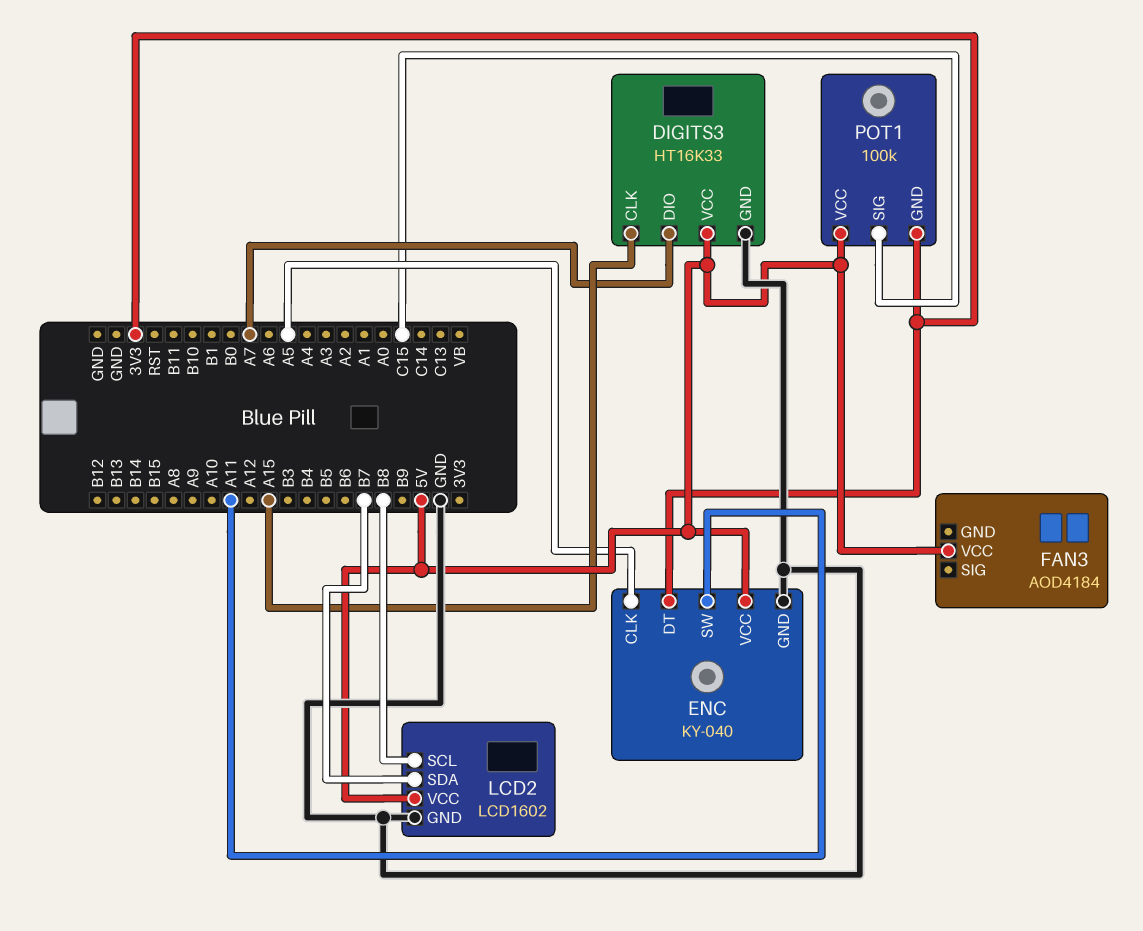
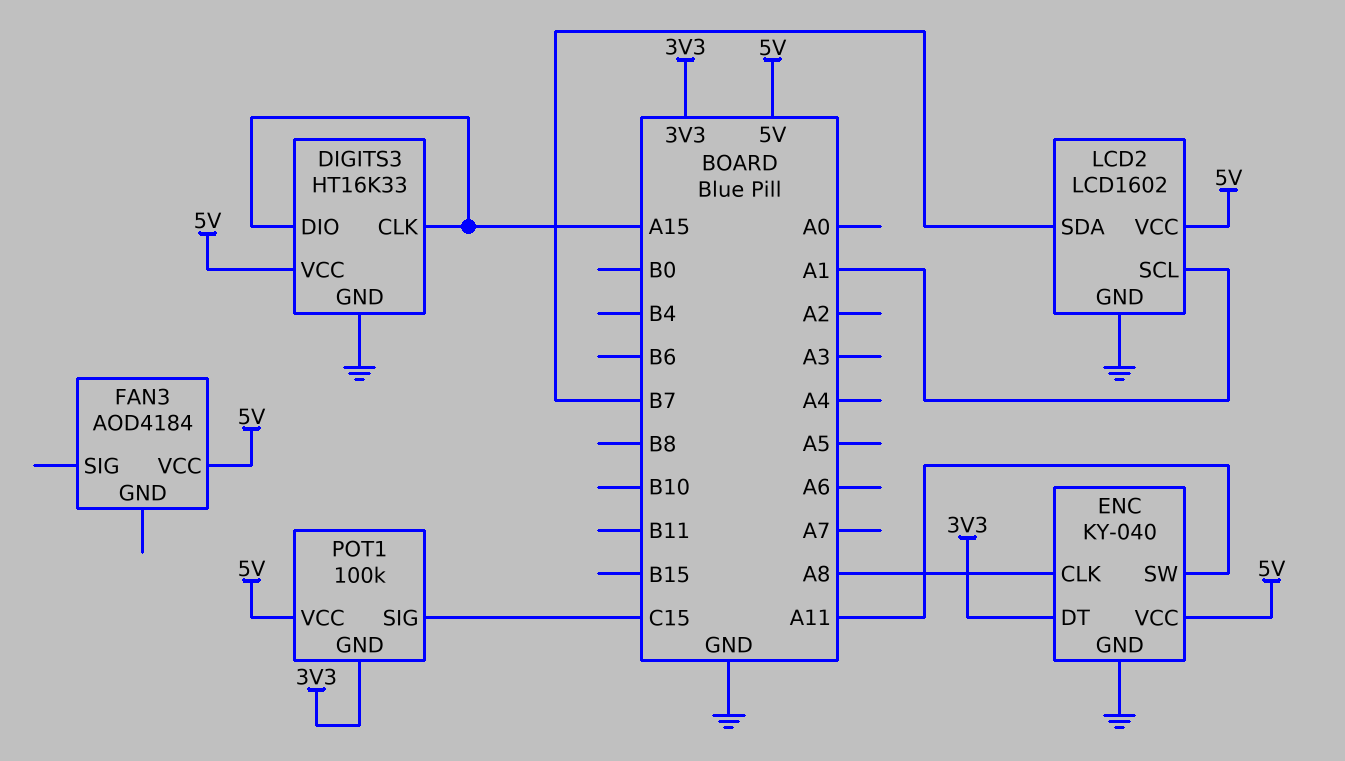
DIGITS3 pin DIO: A7 -> A15
ENC pin CLK: A5 -> A8
LCD2 pin SCL: B8 -> A1

